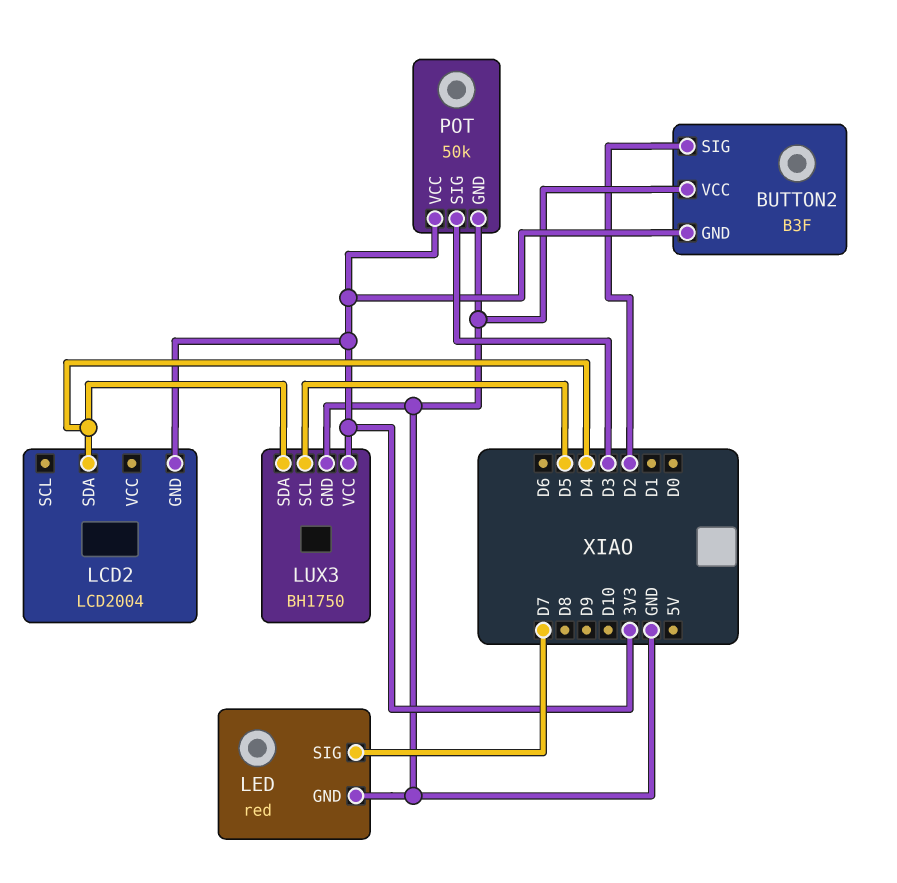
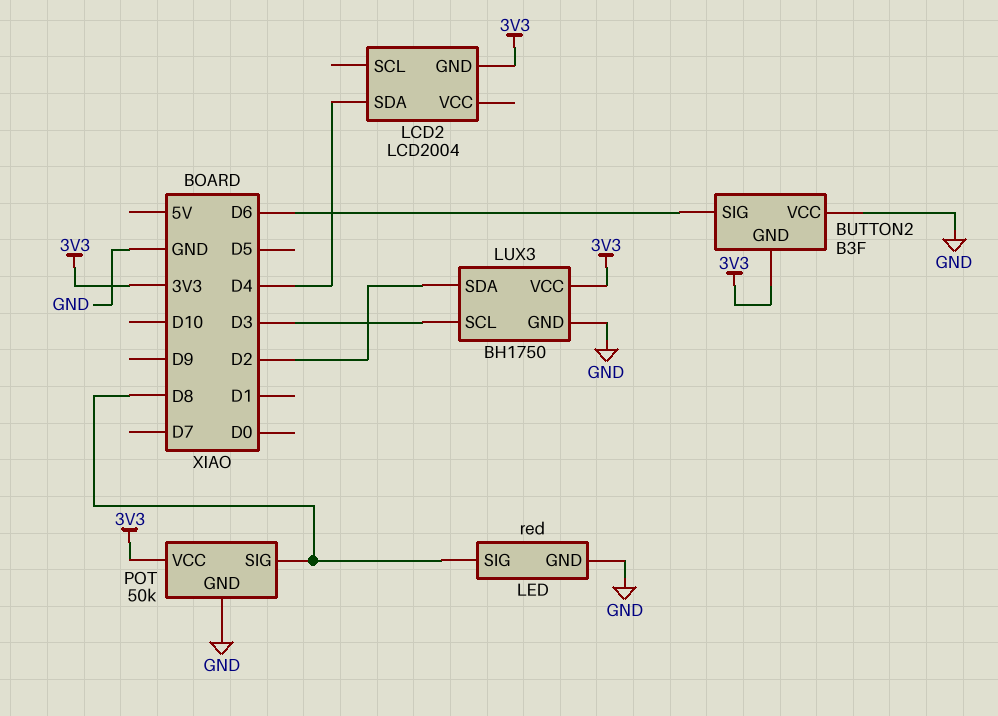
BUTTON2 pin SIG: D2 -> D6
LED pin SIG: D7 -> D8
LUX3 pin SCL: D5 -> D3
LUX3 pin SDA: D4 -> D2
POT pin SIG: D3 -> D8

